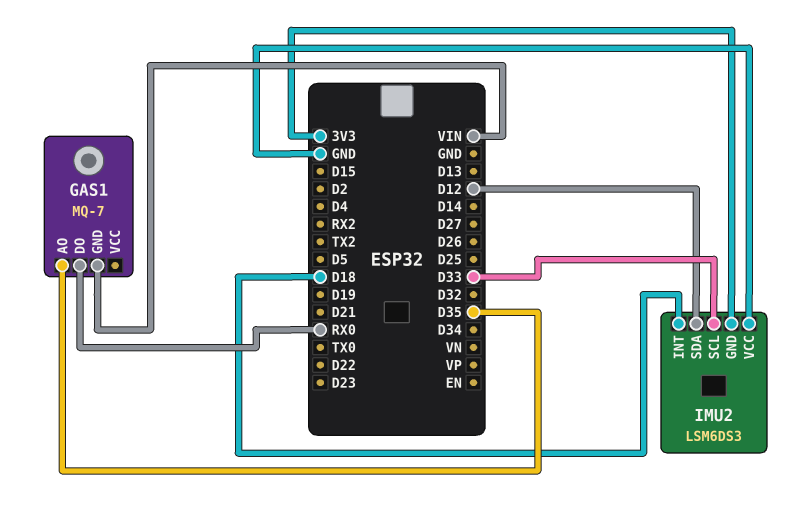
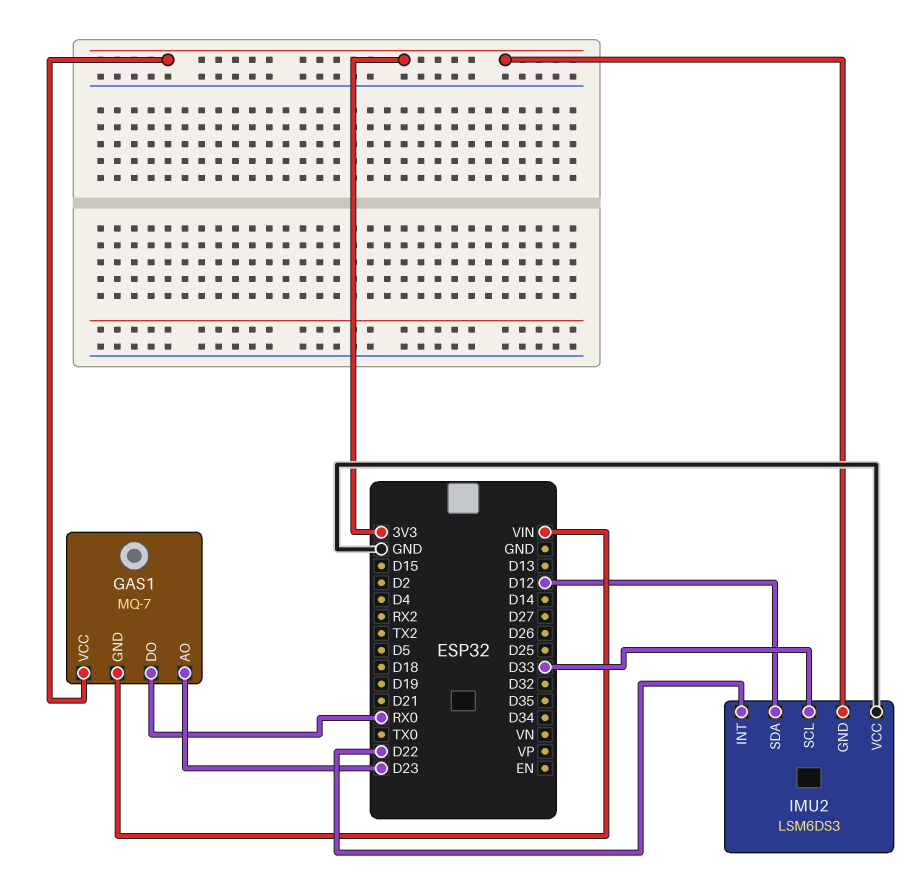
GAS1 pin AO: D35 -> D23
GAS1 pin VCC: none -> 3V3
IMU2 pin INT: D18 -> D22

